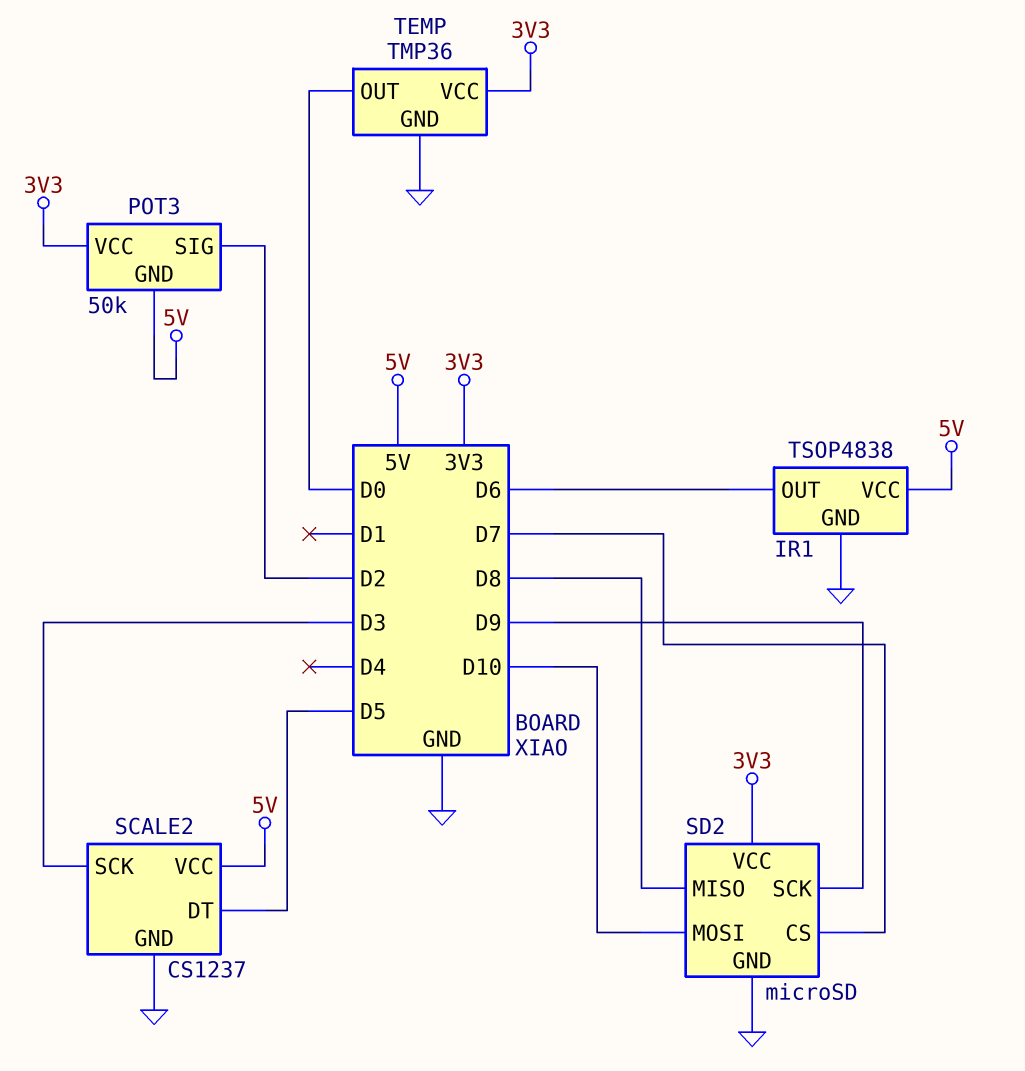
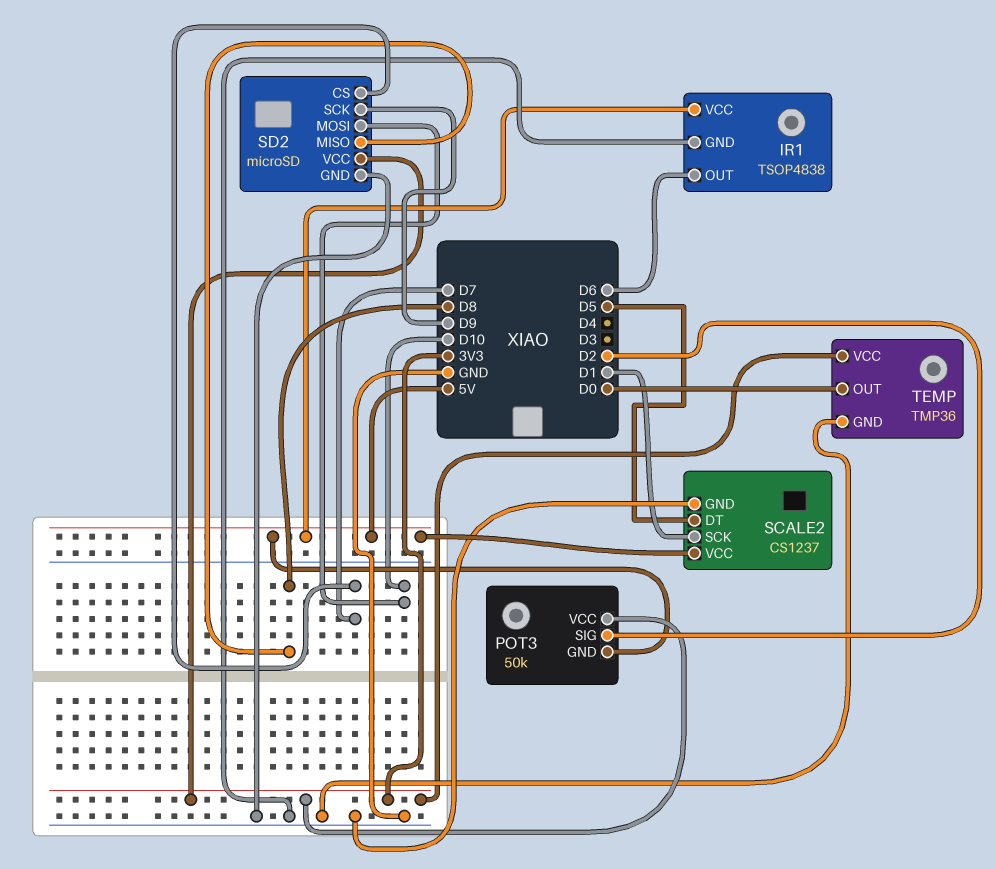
SCALE2 pin SCK: D3 -> D1

